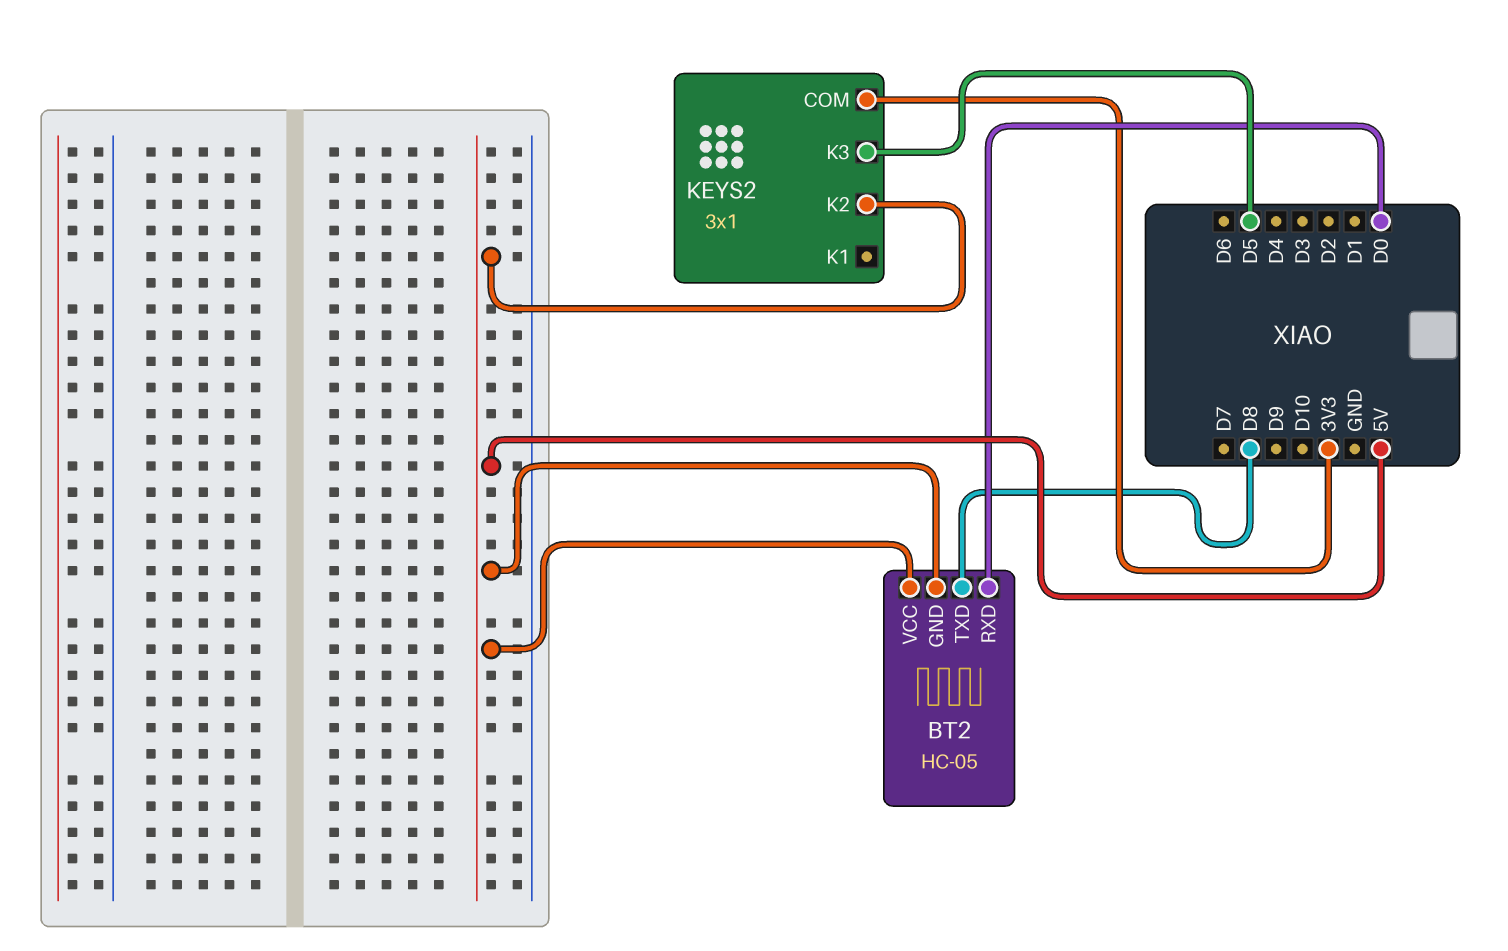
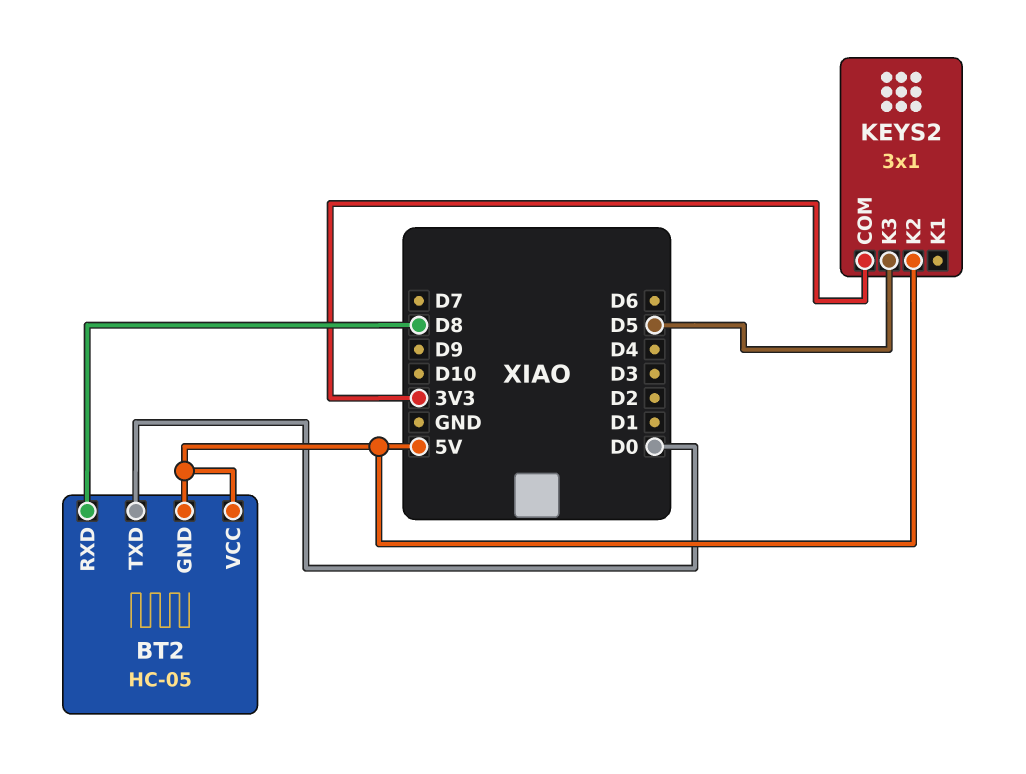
BT2 pin RXD: D0 -> D8
BT2 pin TXD: D8 -> D0

